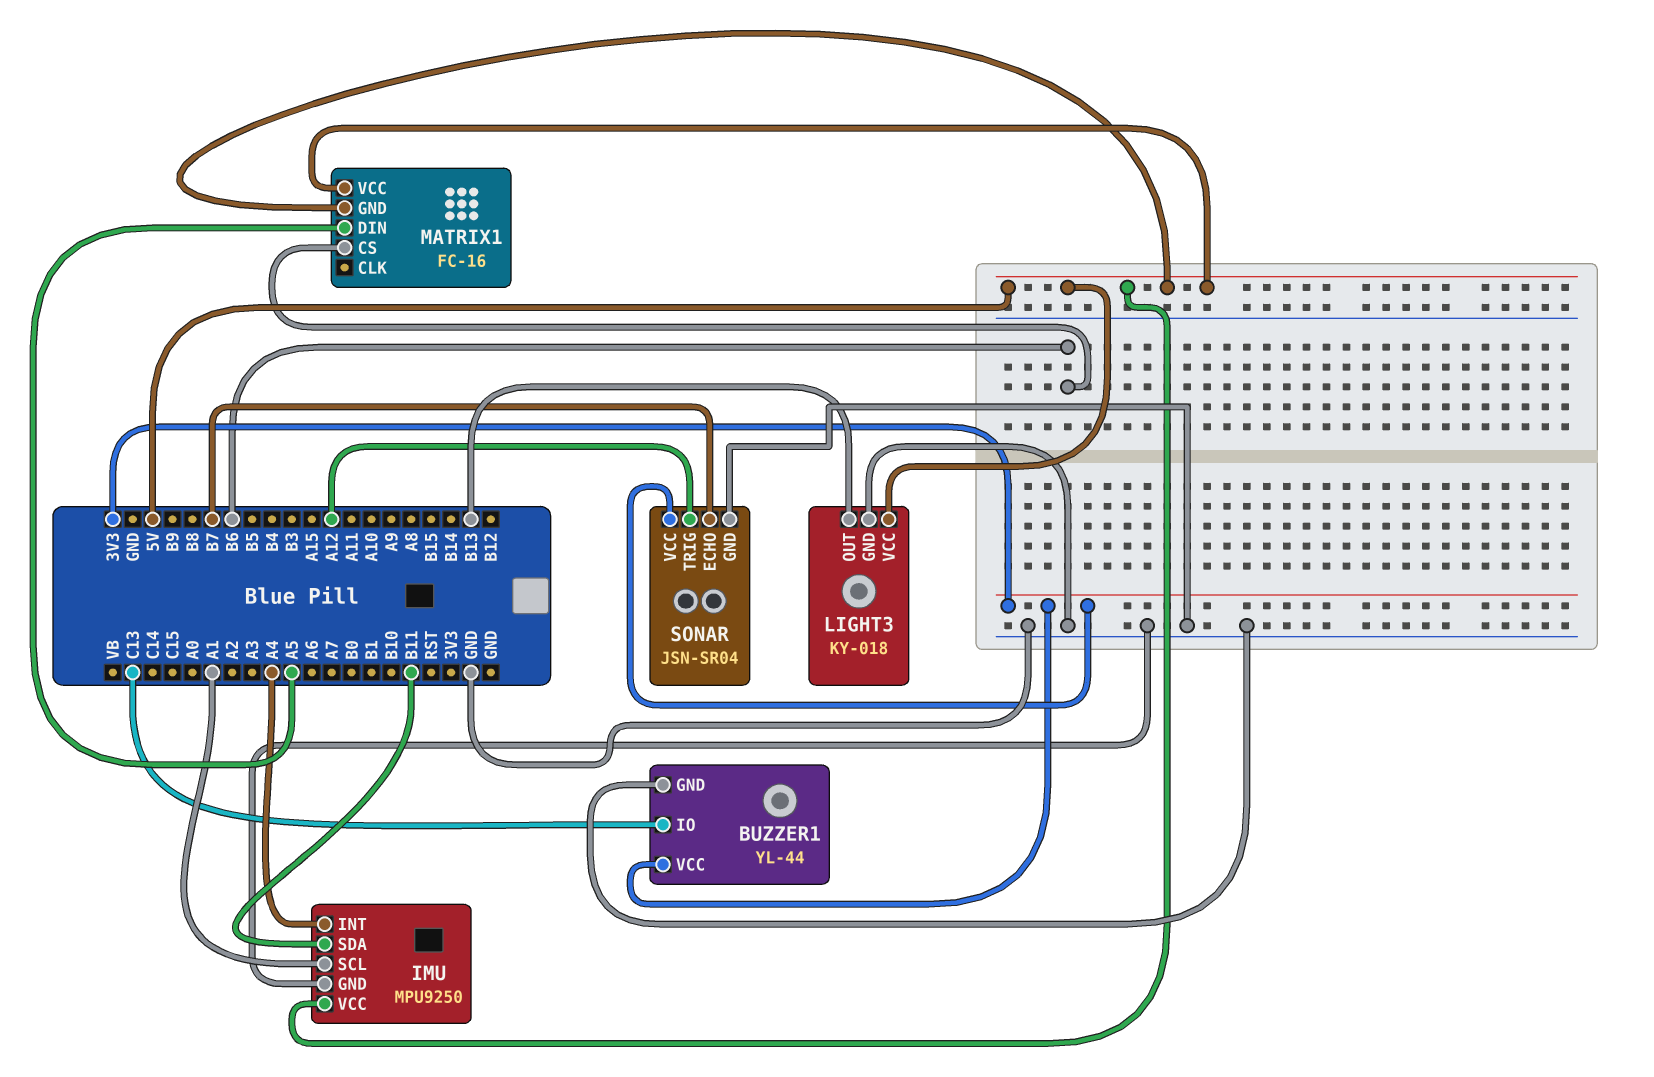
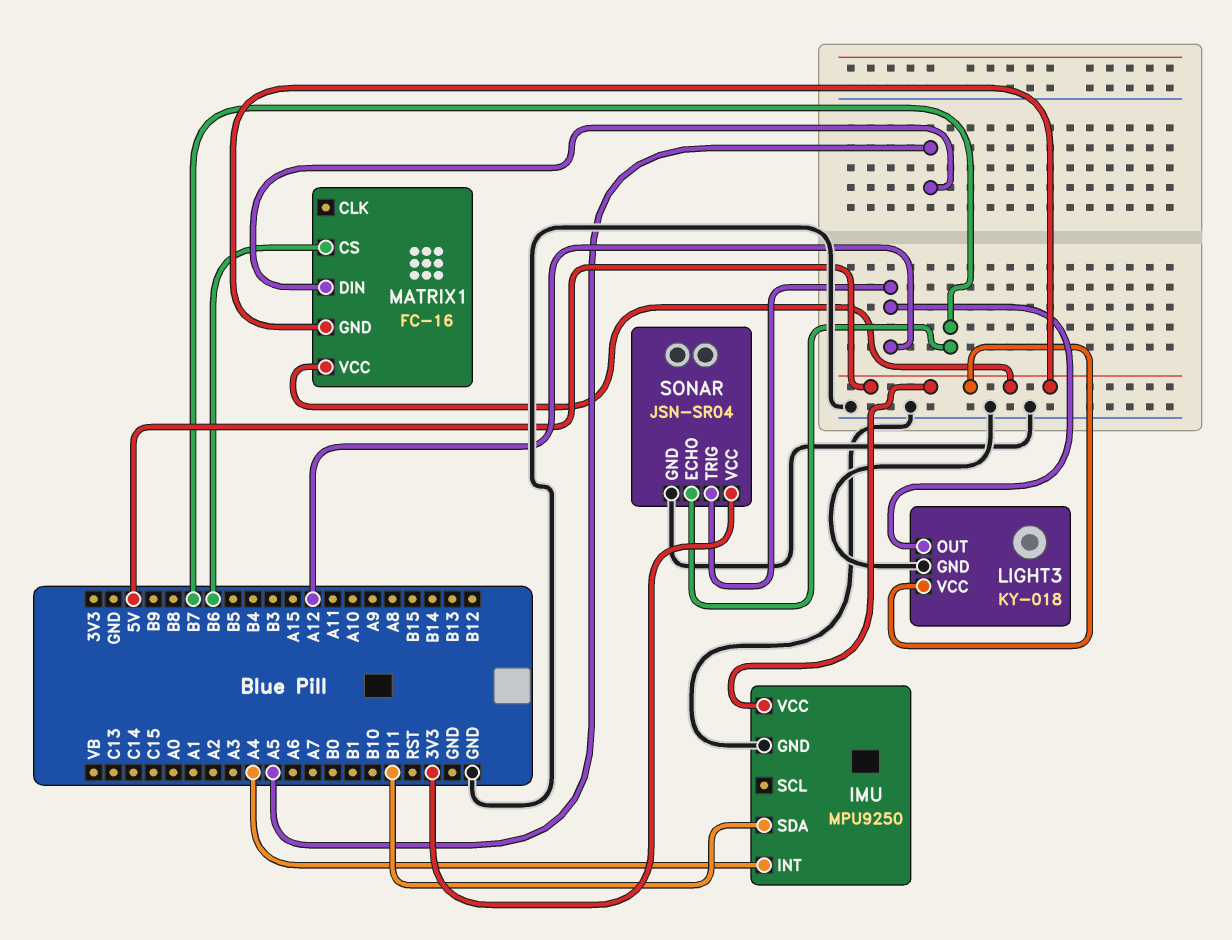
BUZZER1: YL-44 -> none
BUZZER1 pin GND: GND -> none
BUZZER1 pin IO: C13 -> none
BUZZER1 pin VCC: 3V3 -> none
IMU pin SCL: A1 -> none
LIGHT3 pin OUT: B13 -> A12

